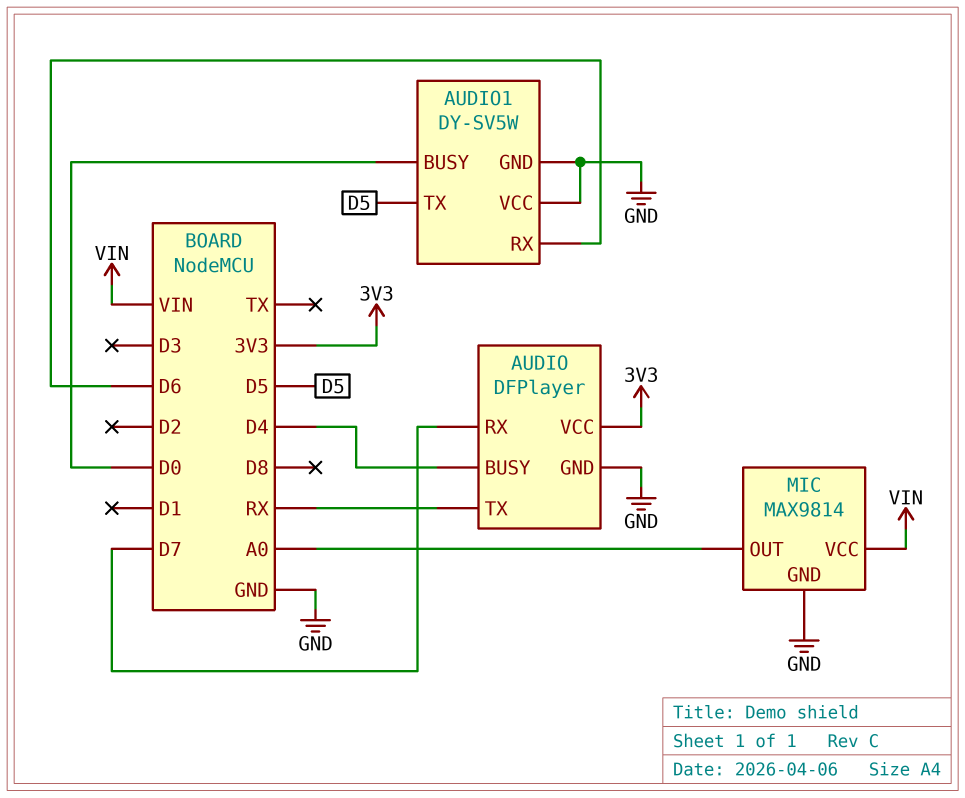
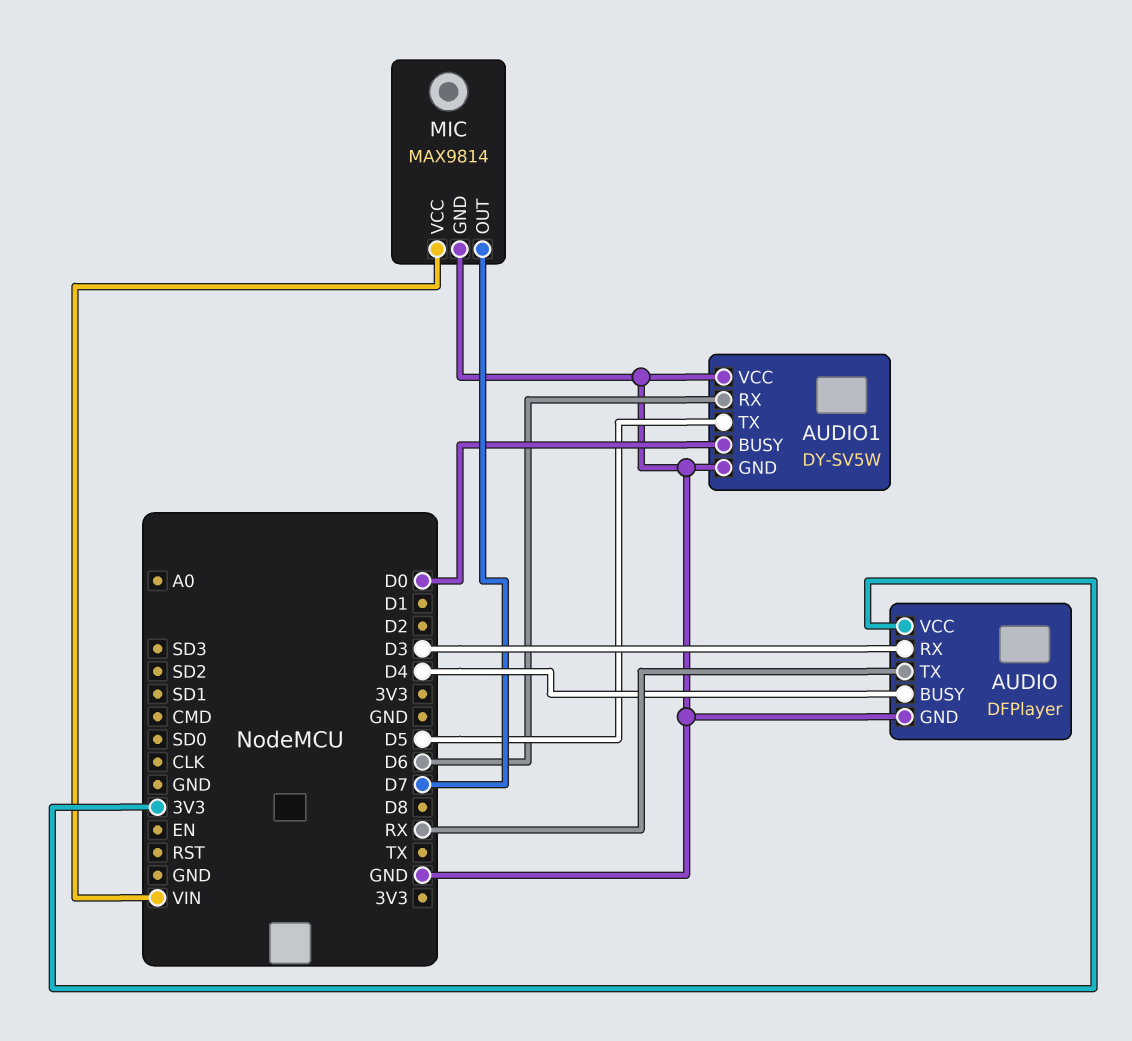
AUDIO pin RX: D7 -> D3
MIC pin OUT: A0 -> D7

